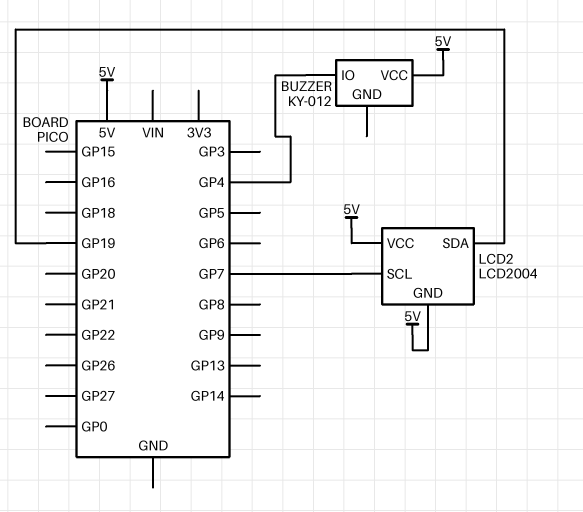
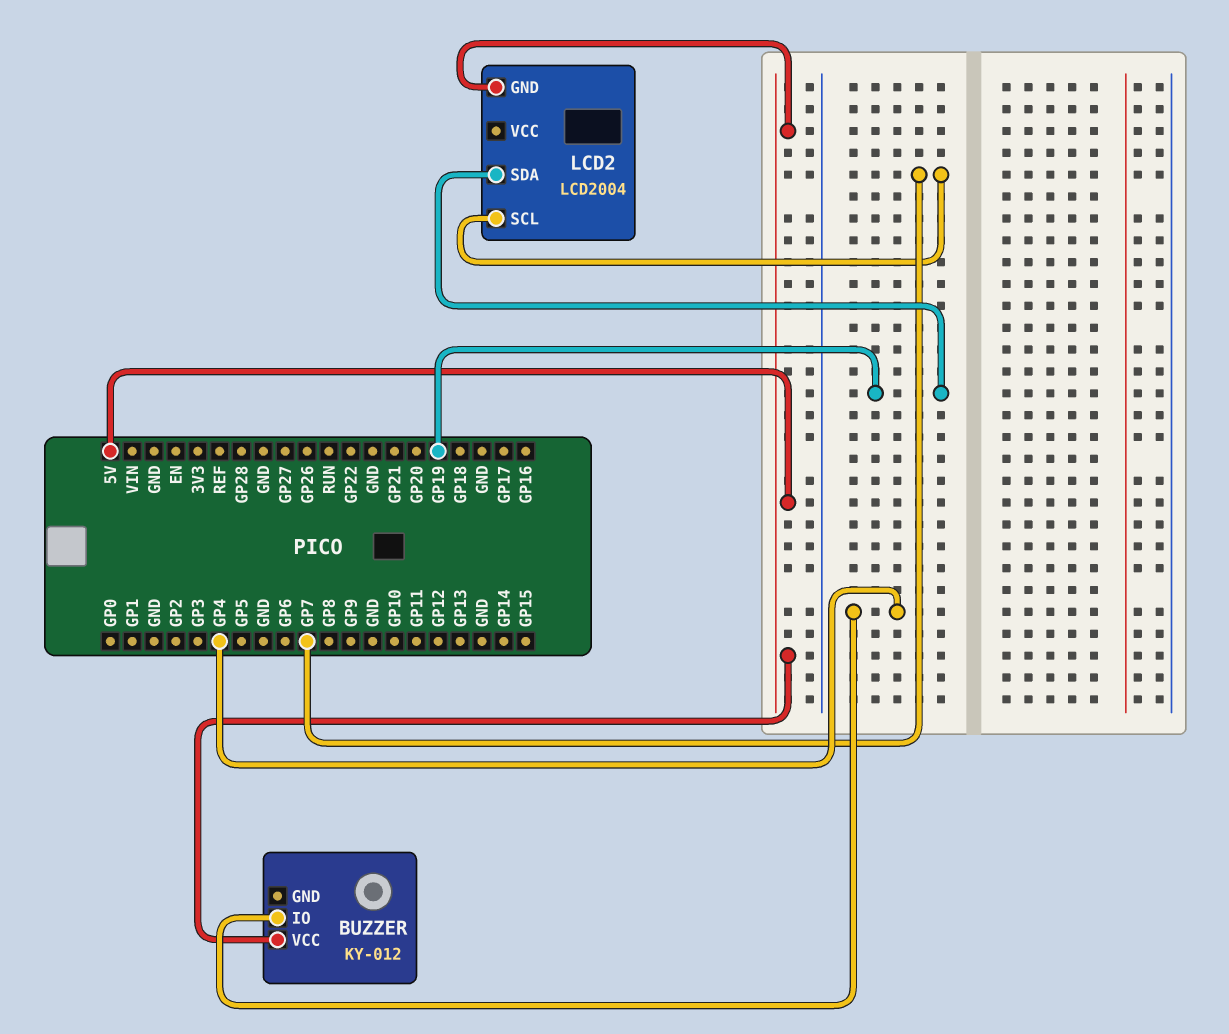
LCD2 pin VCC: 5V -> none

